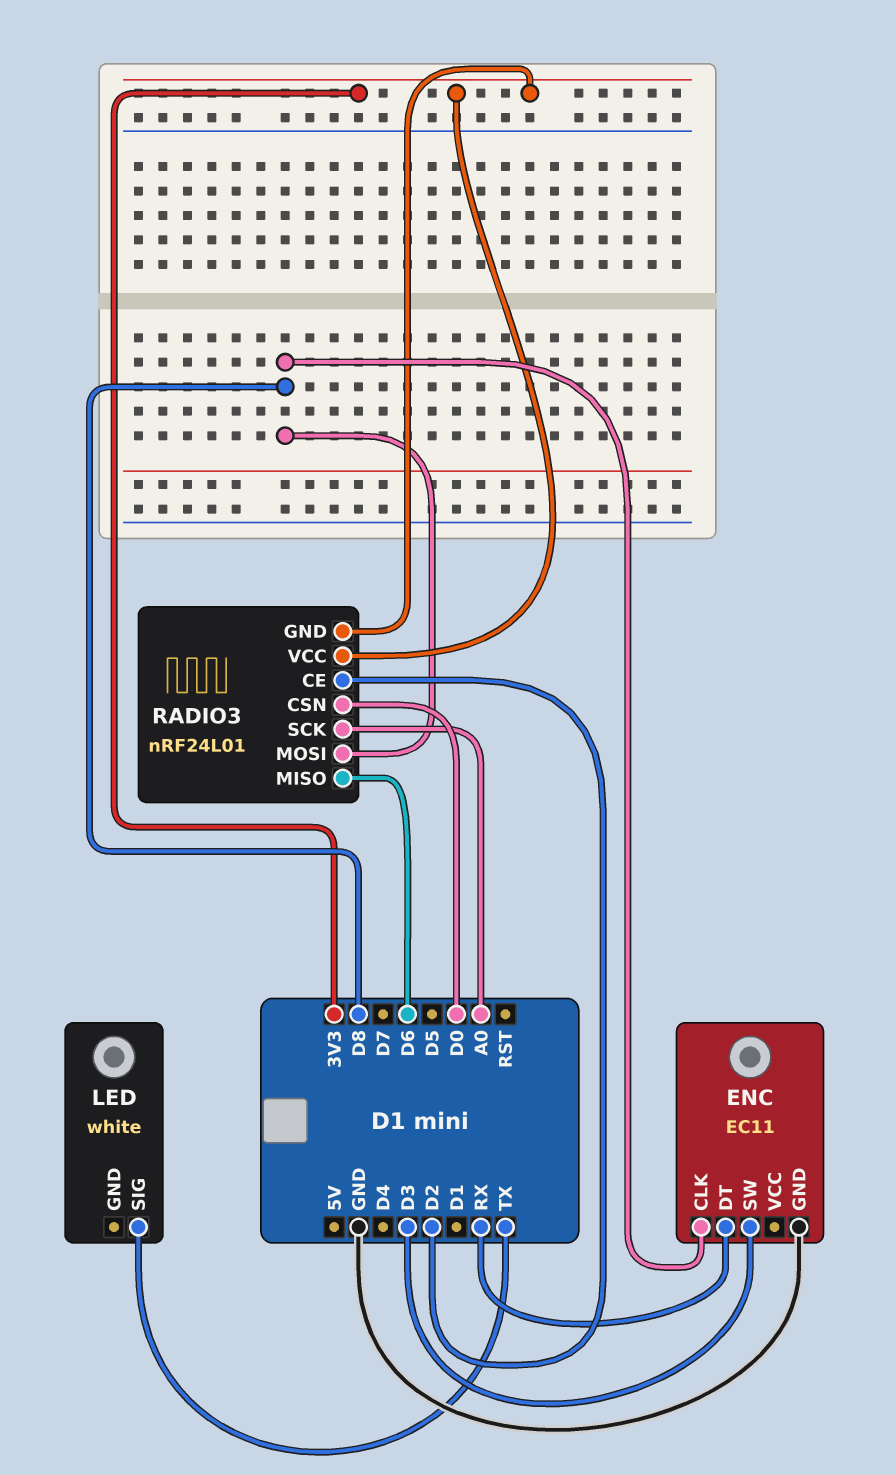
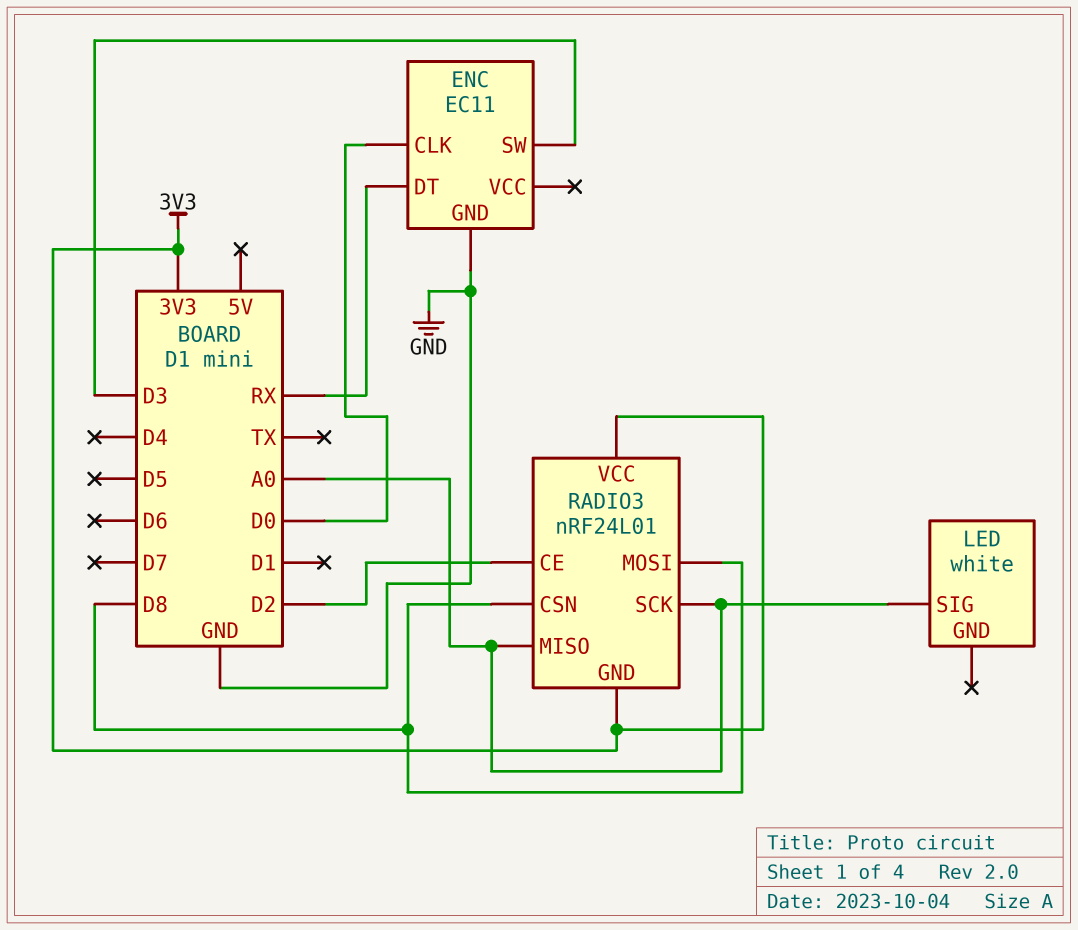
ENC pin CLK: D8 -> D0
LED pin SIG: TX -> A0
RADIO3 pin CSN: D0 -> D8
RADIO3 pin MISO: D6 -> A0

